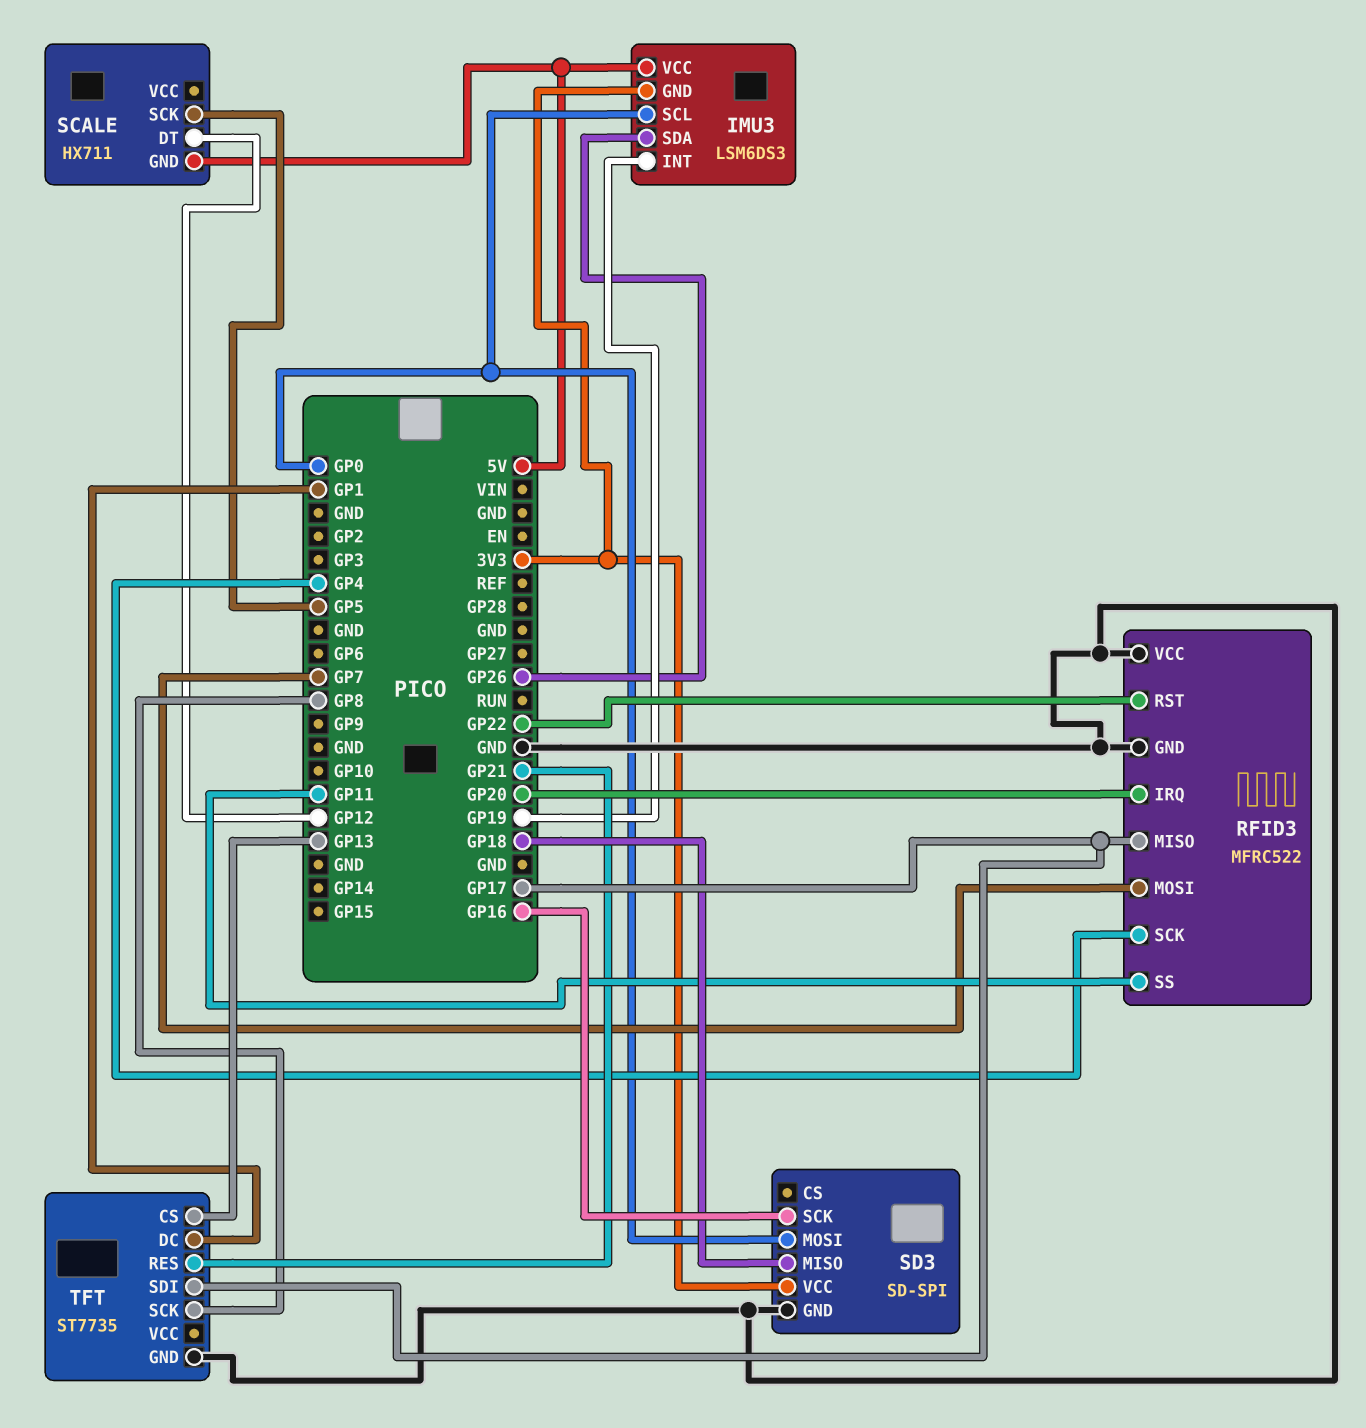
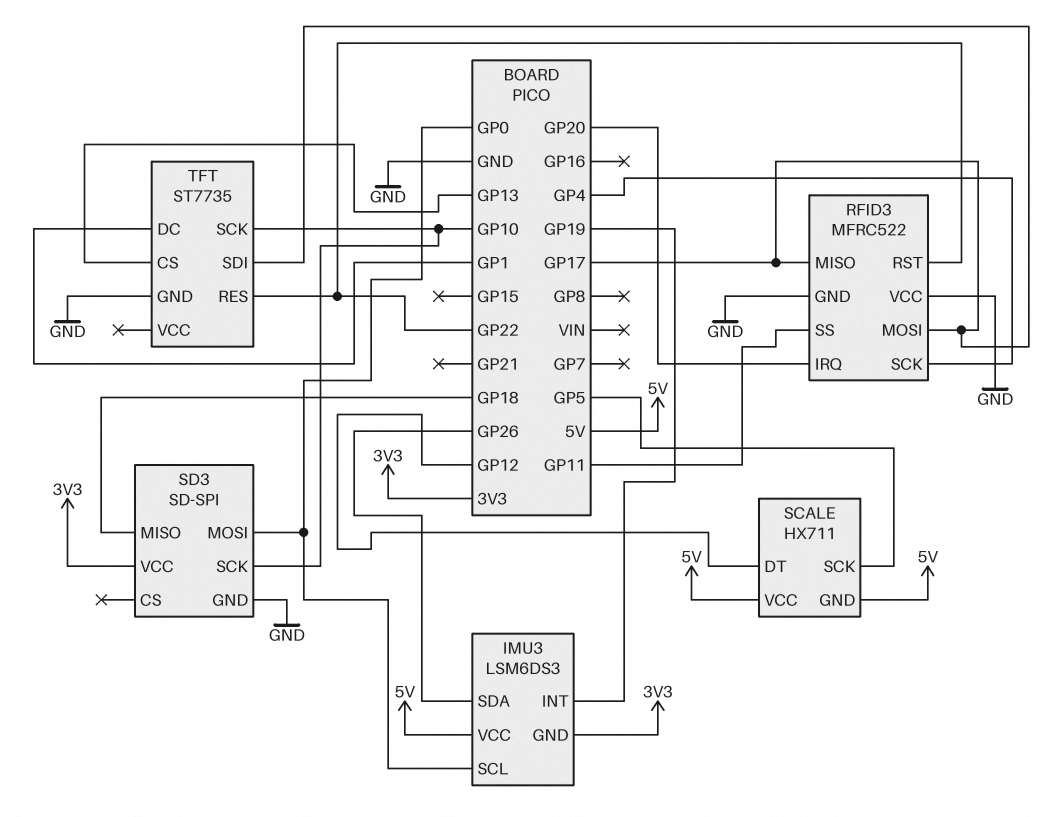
RFID3 pin MOSI: GP7 -> GP17
SCALE pin VCC: none -> 5V
SD3 pin SCK: GP16 -> GP10
TFT pin RES: GP21 -> GP22
TFT pin SCK: GP8 -> GP10

